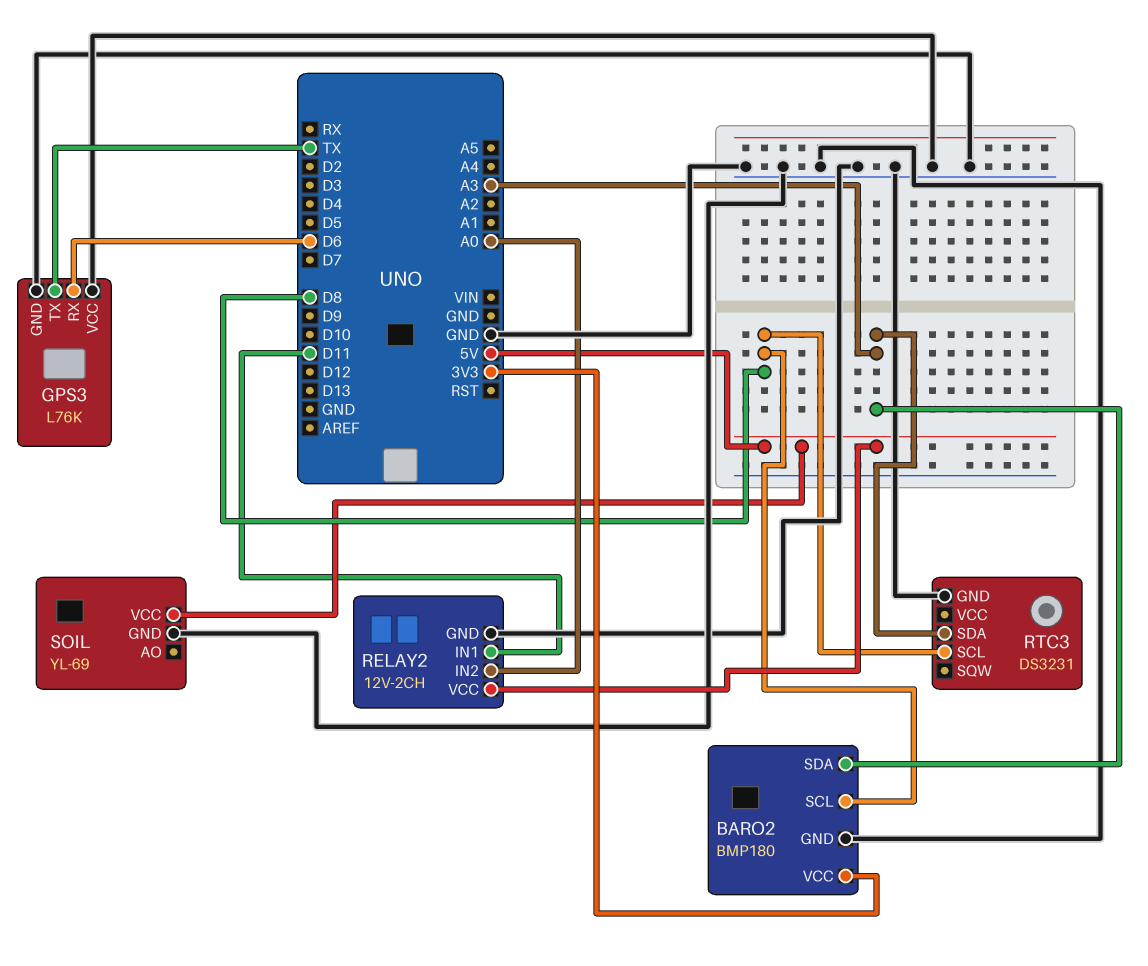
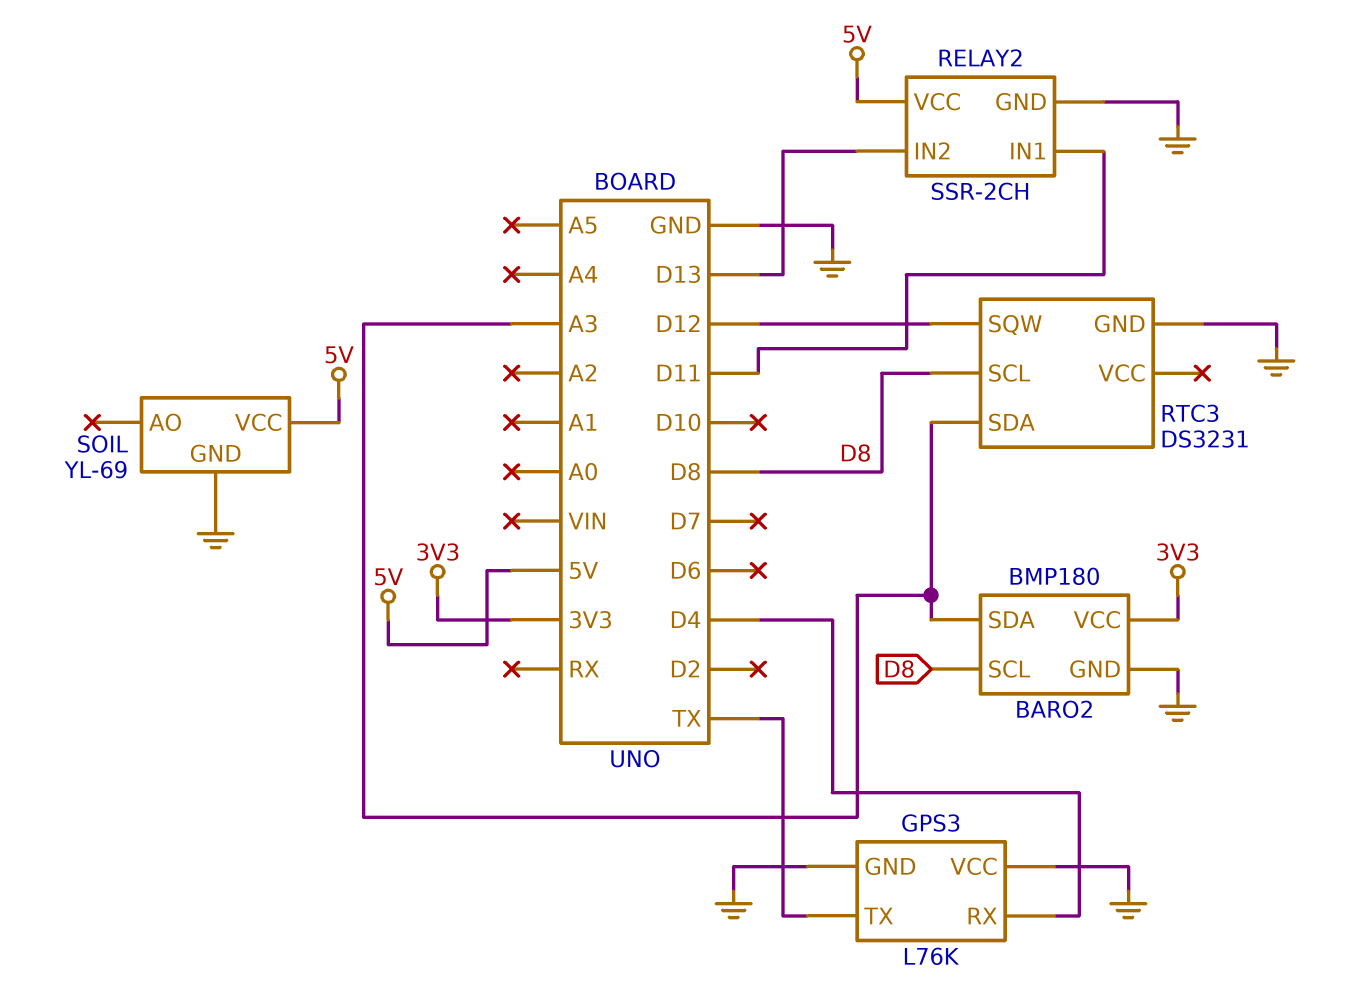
GPS3 pin RX: D6 -> D4
RELAY2: 12V-2CH -> SSR-2CH
RELAY2 pin IN2: A0 -> D13
RTC3 pin SQW: none -> D12

